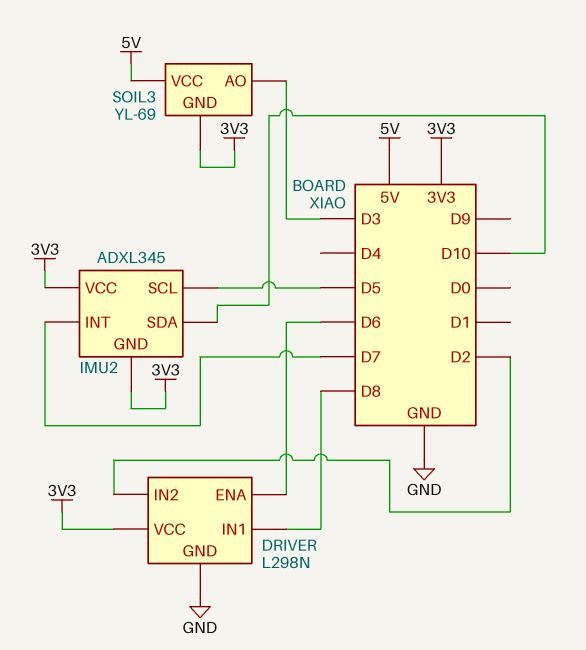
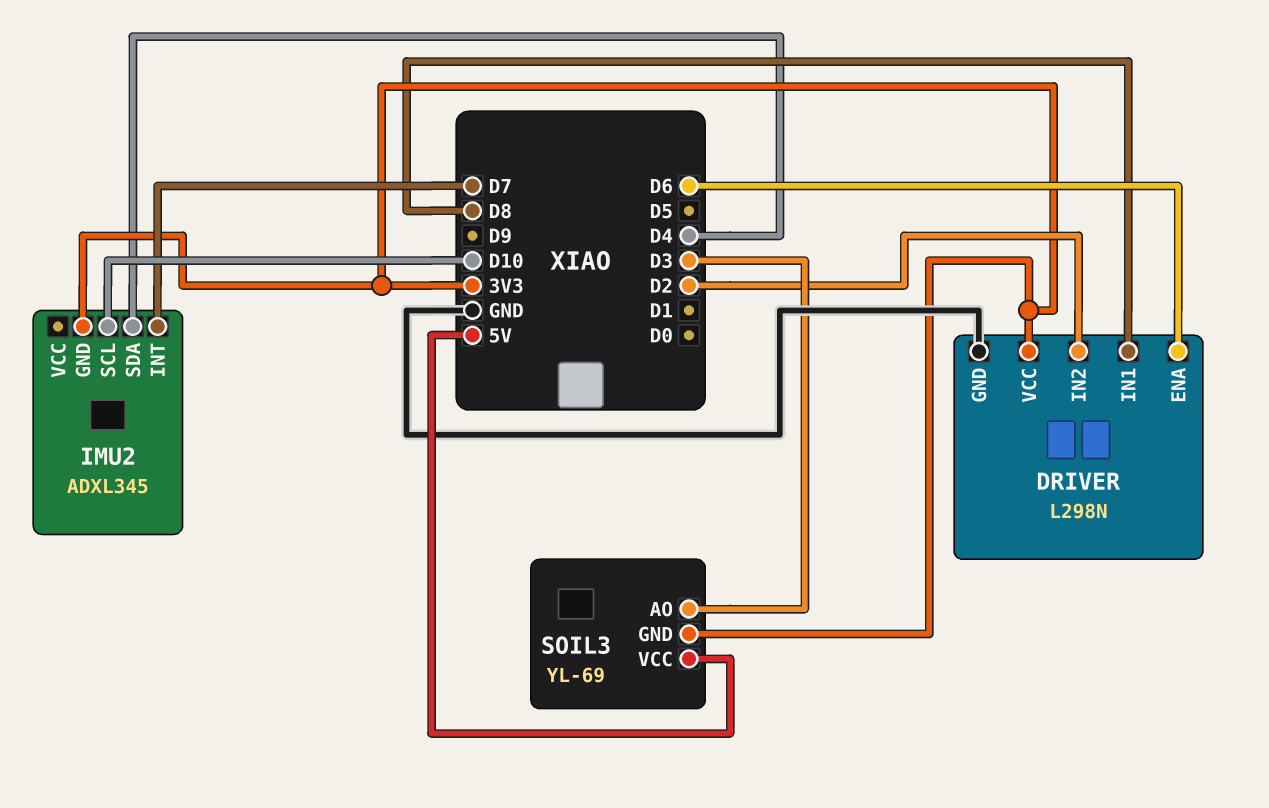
IMU2 pin SCL: D5 -> D10
IMU2 pin SDA: D10 -> D4
IMU2 pin VCC: 3V3 -> none

